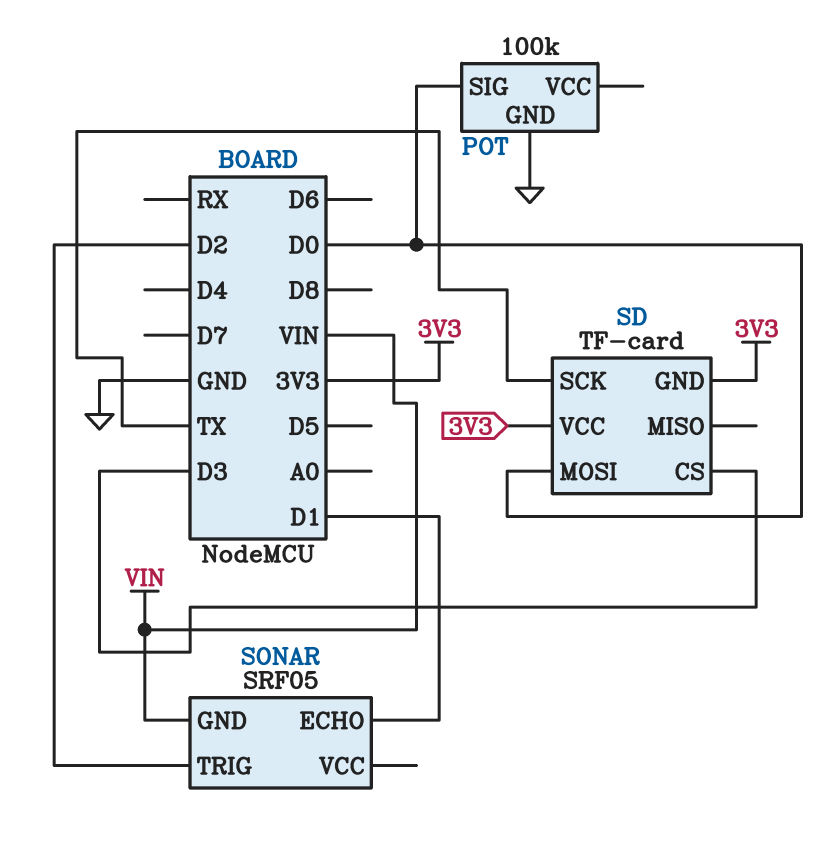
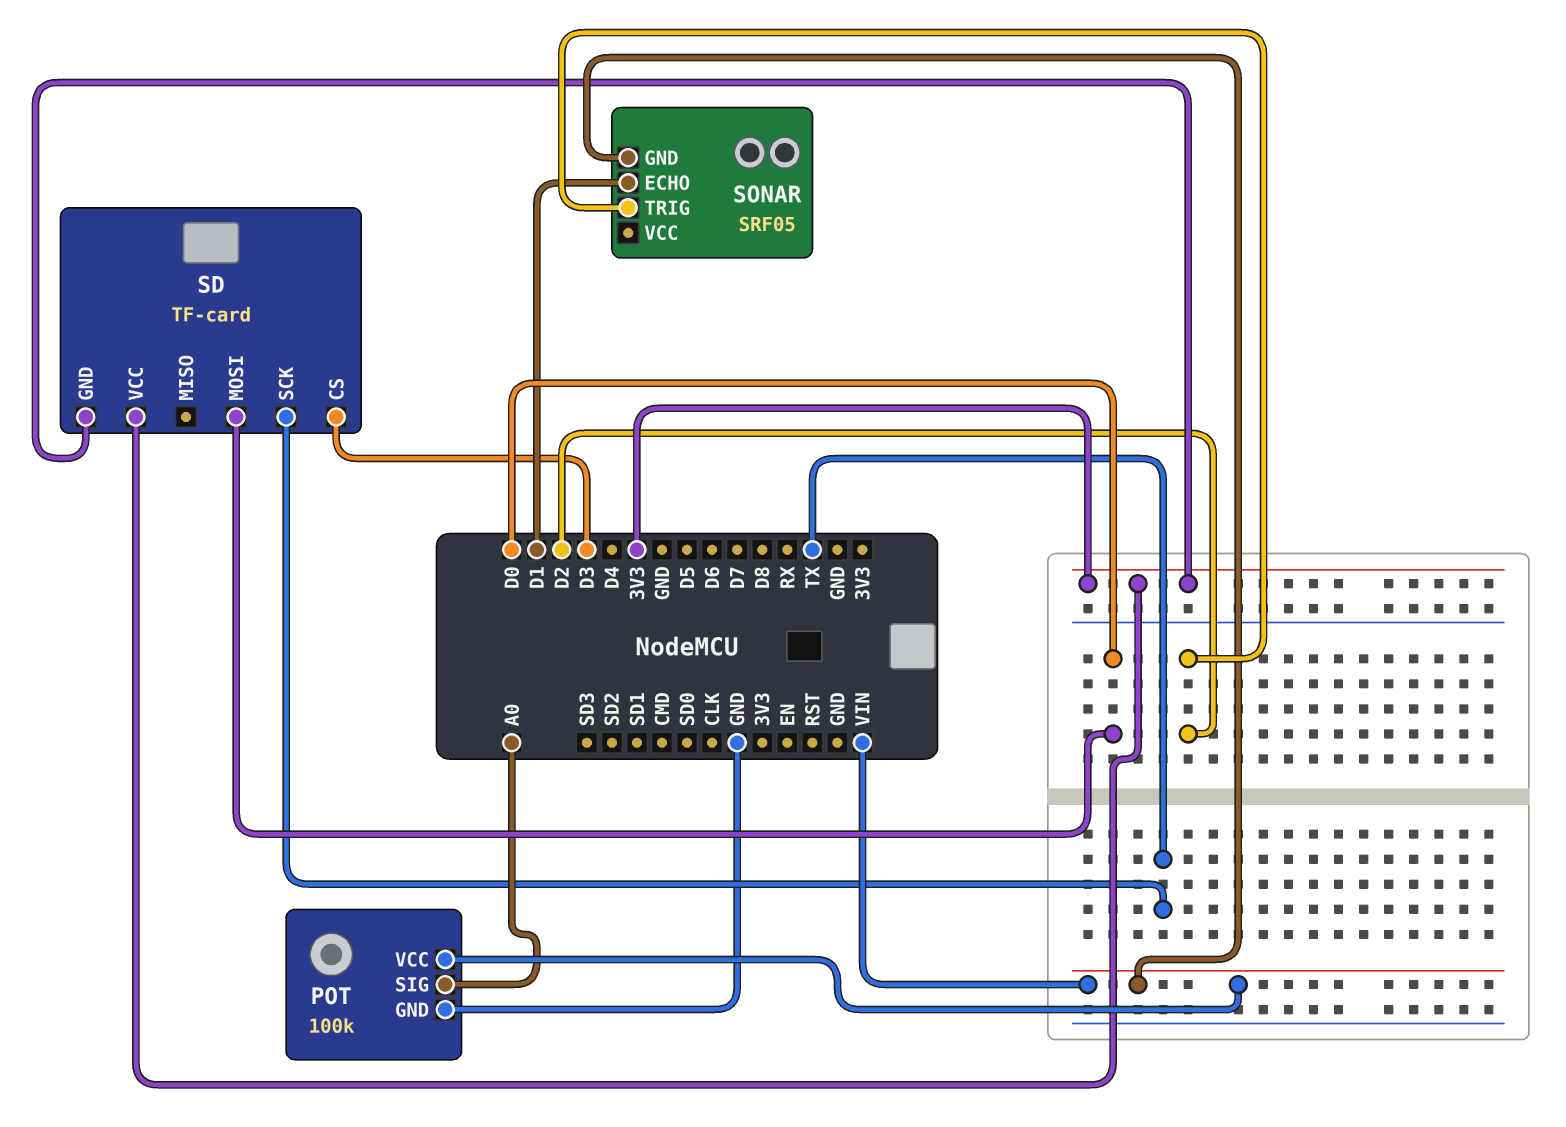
POT pin SIG: D0 -> A0
POT pin VCC: none -> VIN

